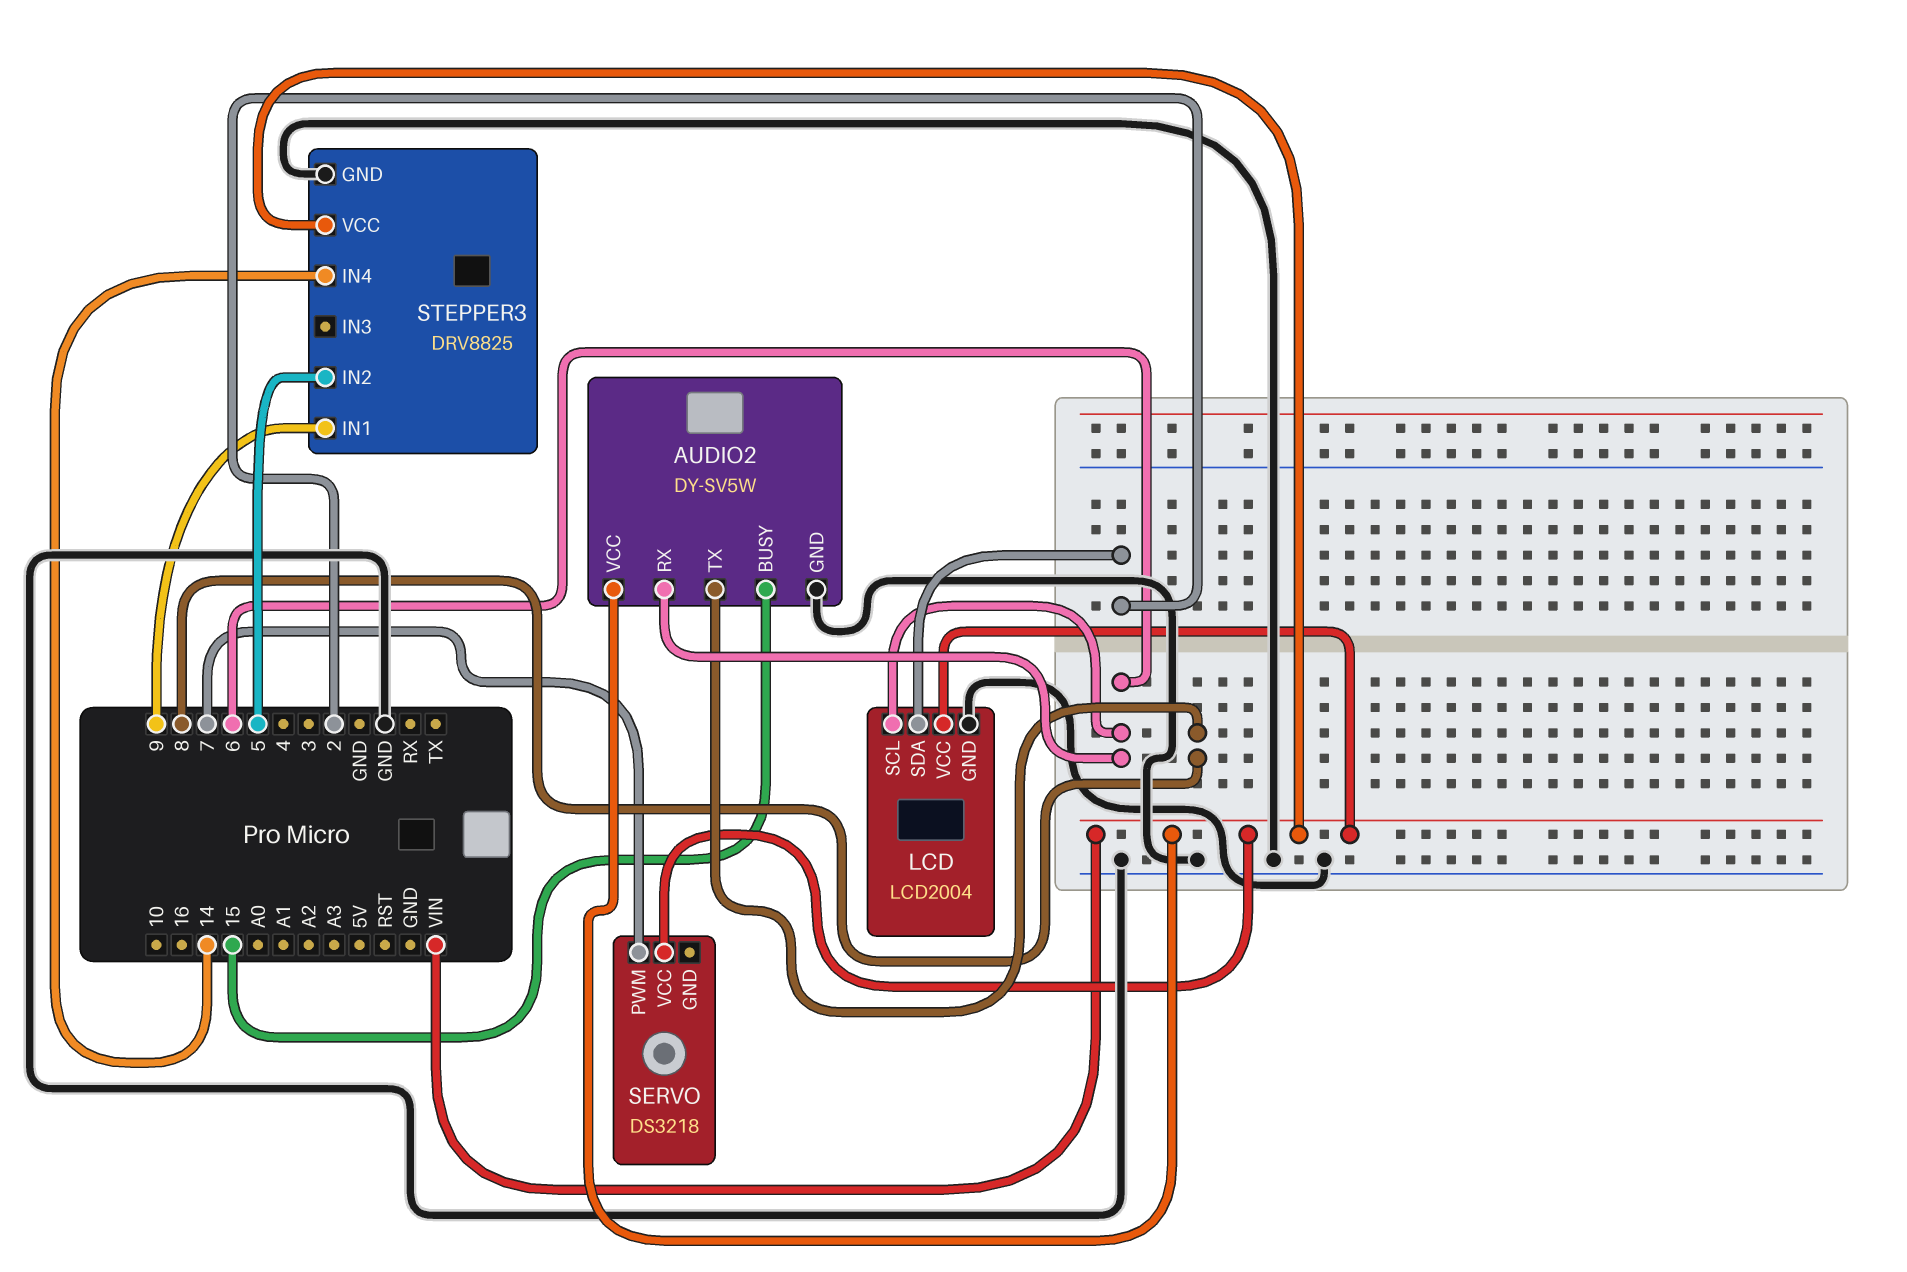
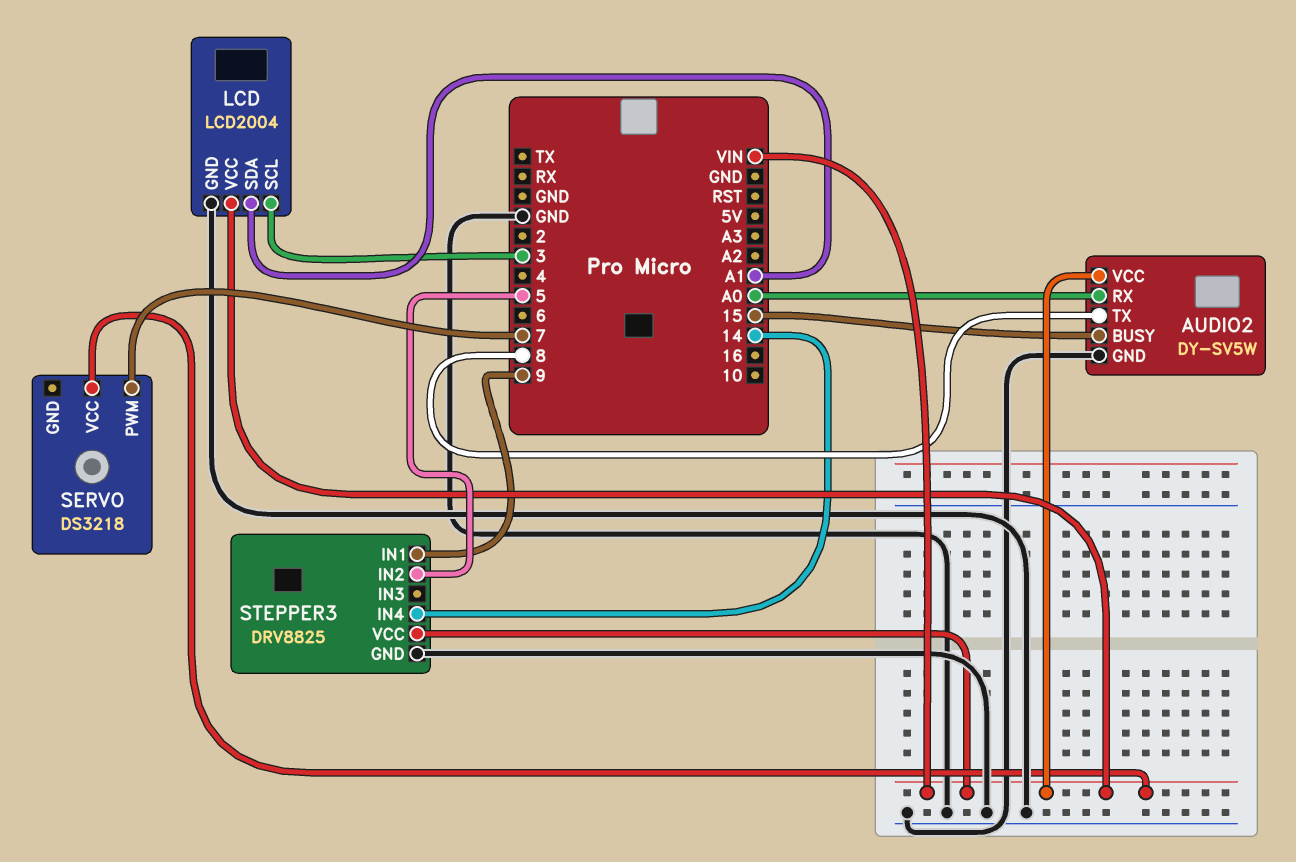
AUDIO2 pin RX: 6 -> A0
LCD pin SCL: 6 -> 3
LCD pin SDA: 2 -> A1

